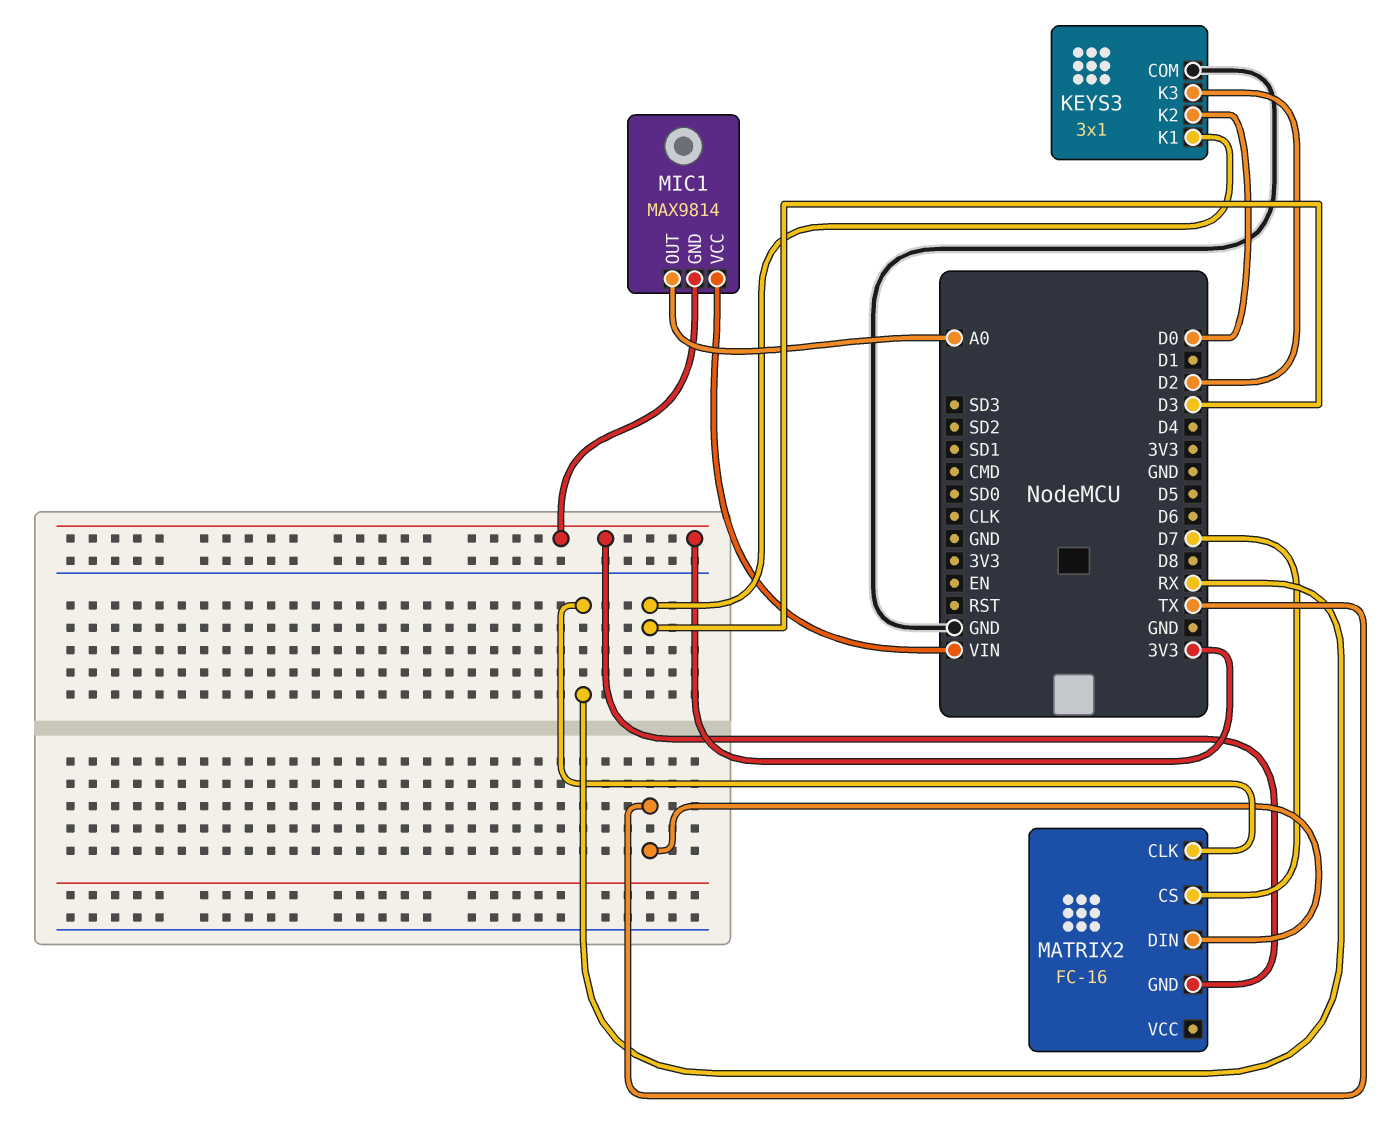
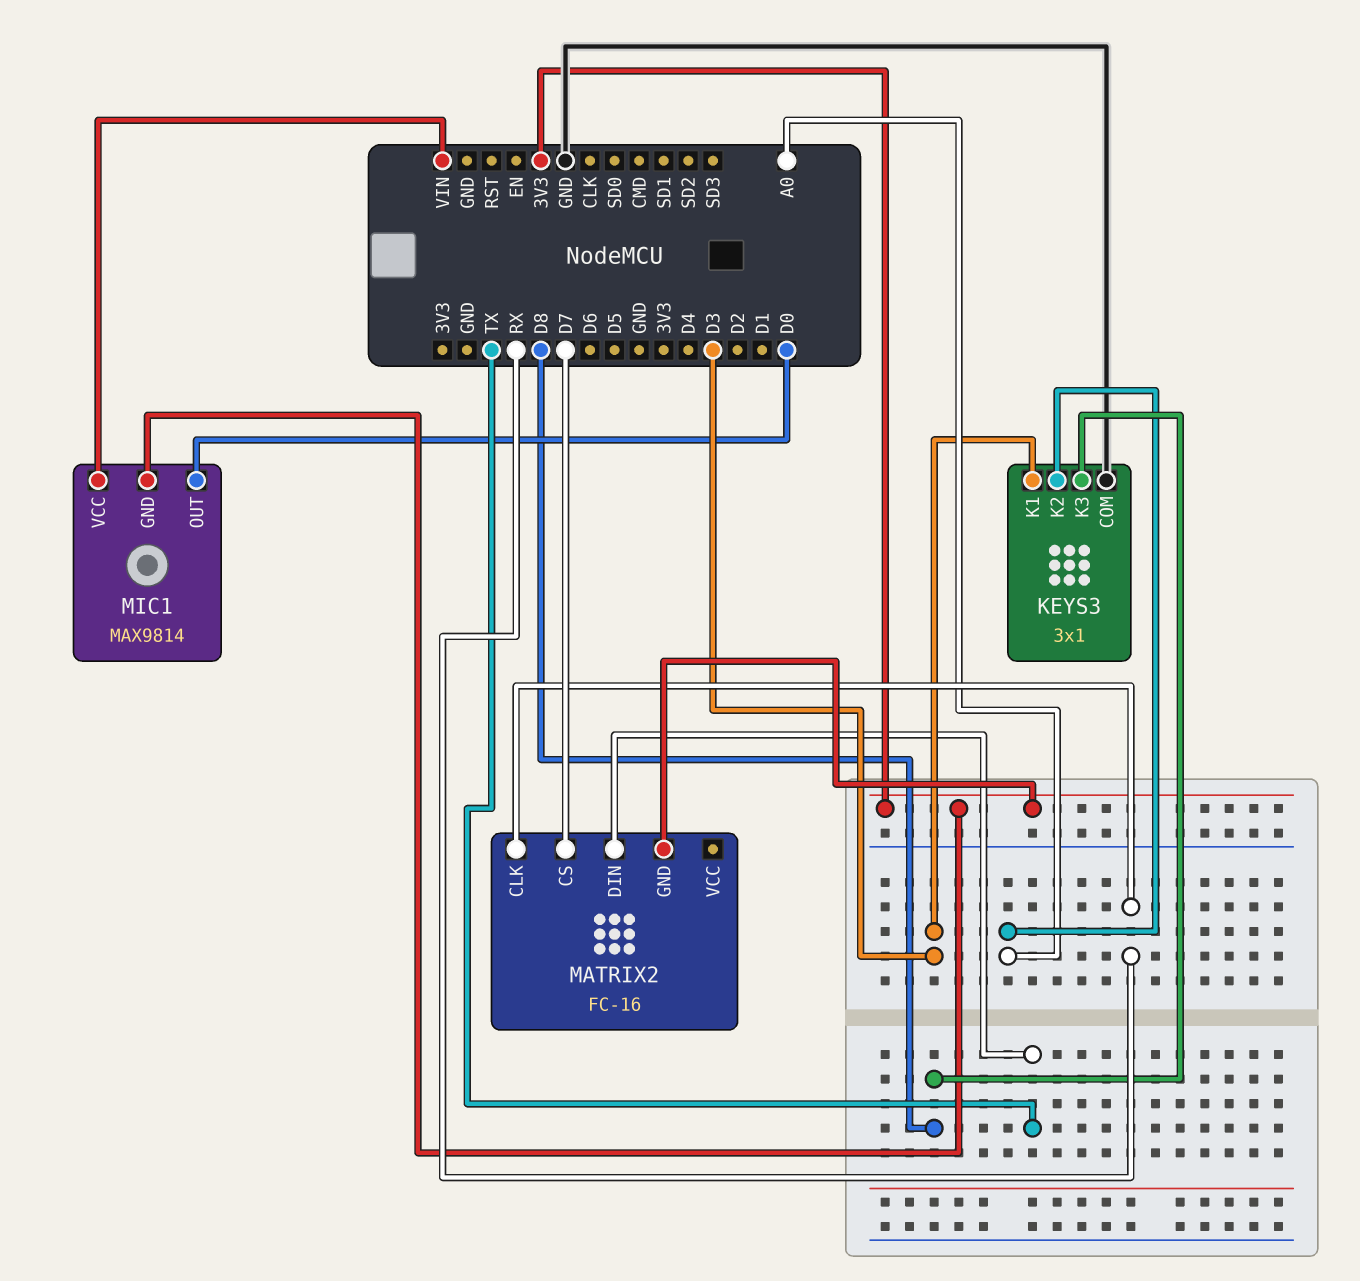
KEYS3 pin K2: D0 -> A0
KEYS3 pin K3: D2 -> D8
MIC1 pin OUT: A0 -> D0

